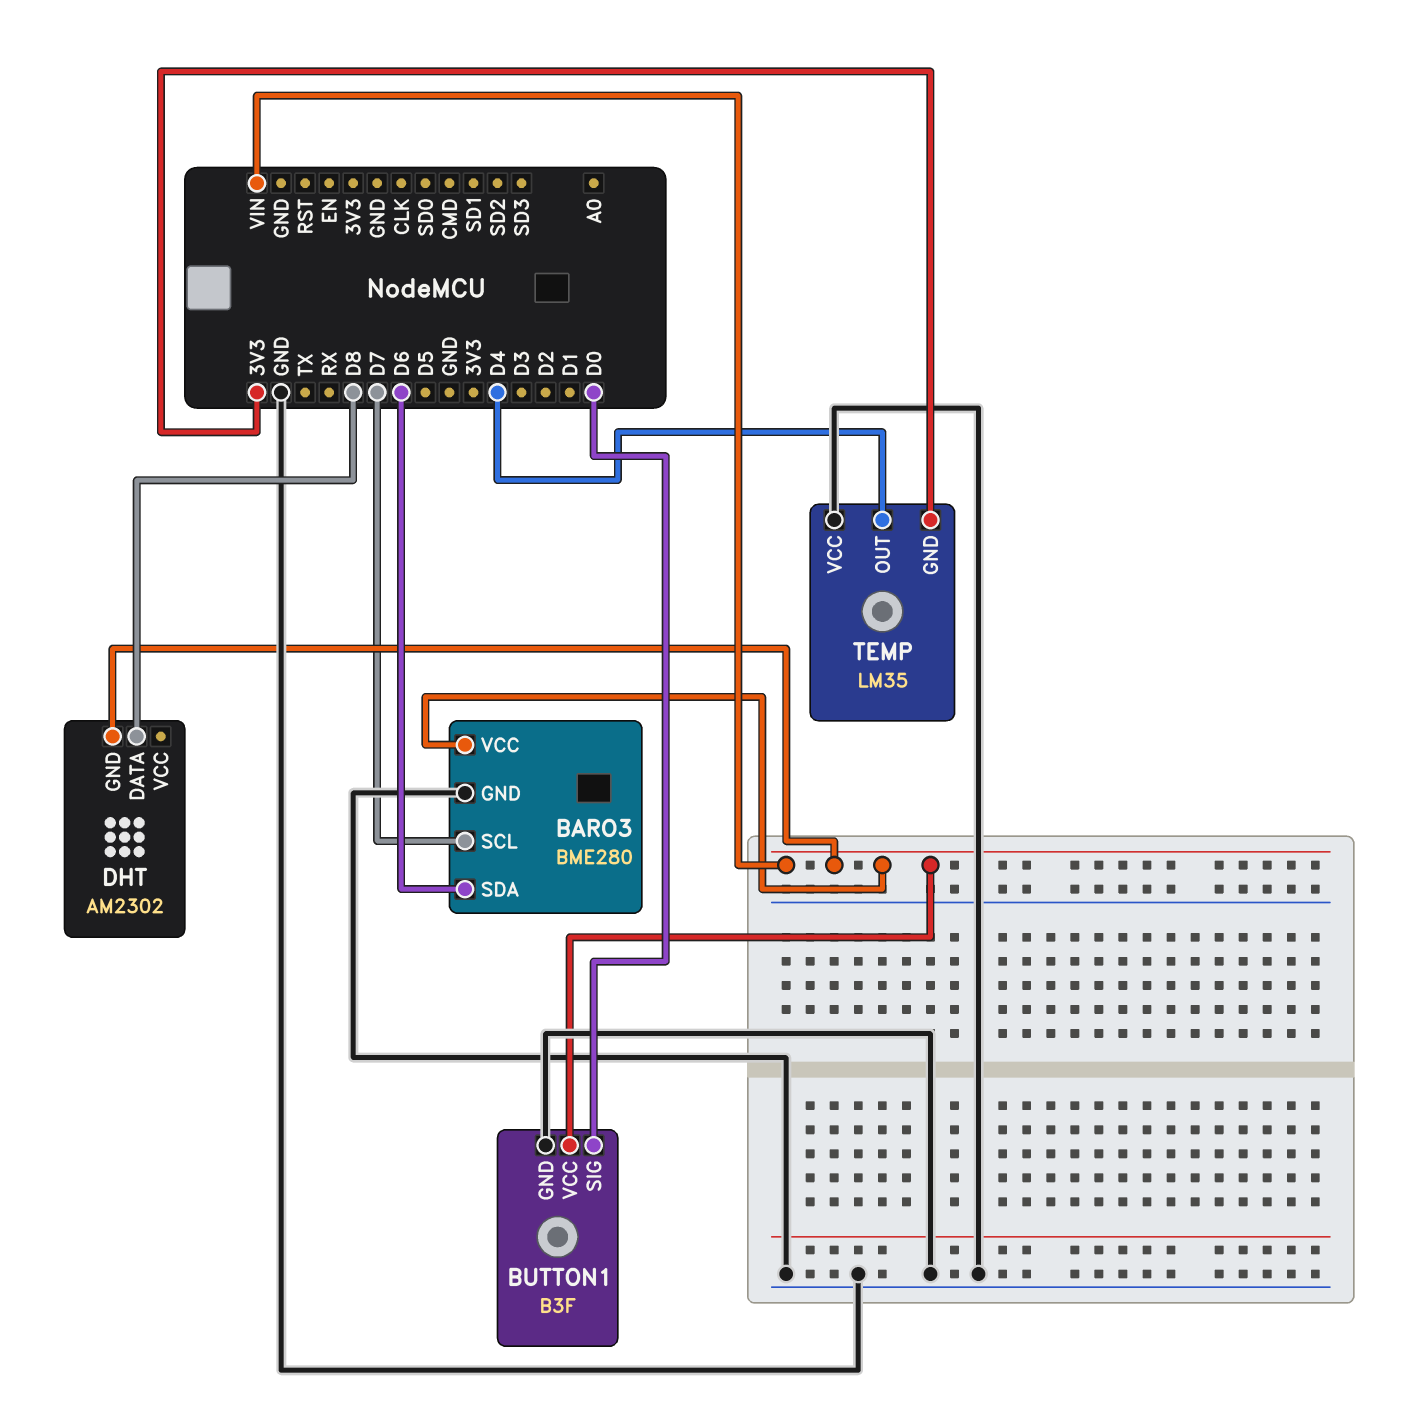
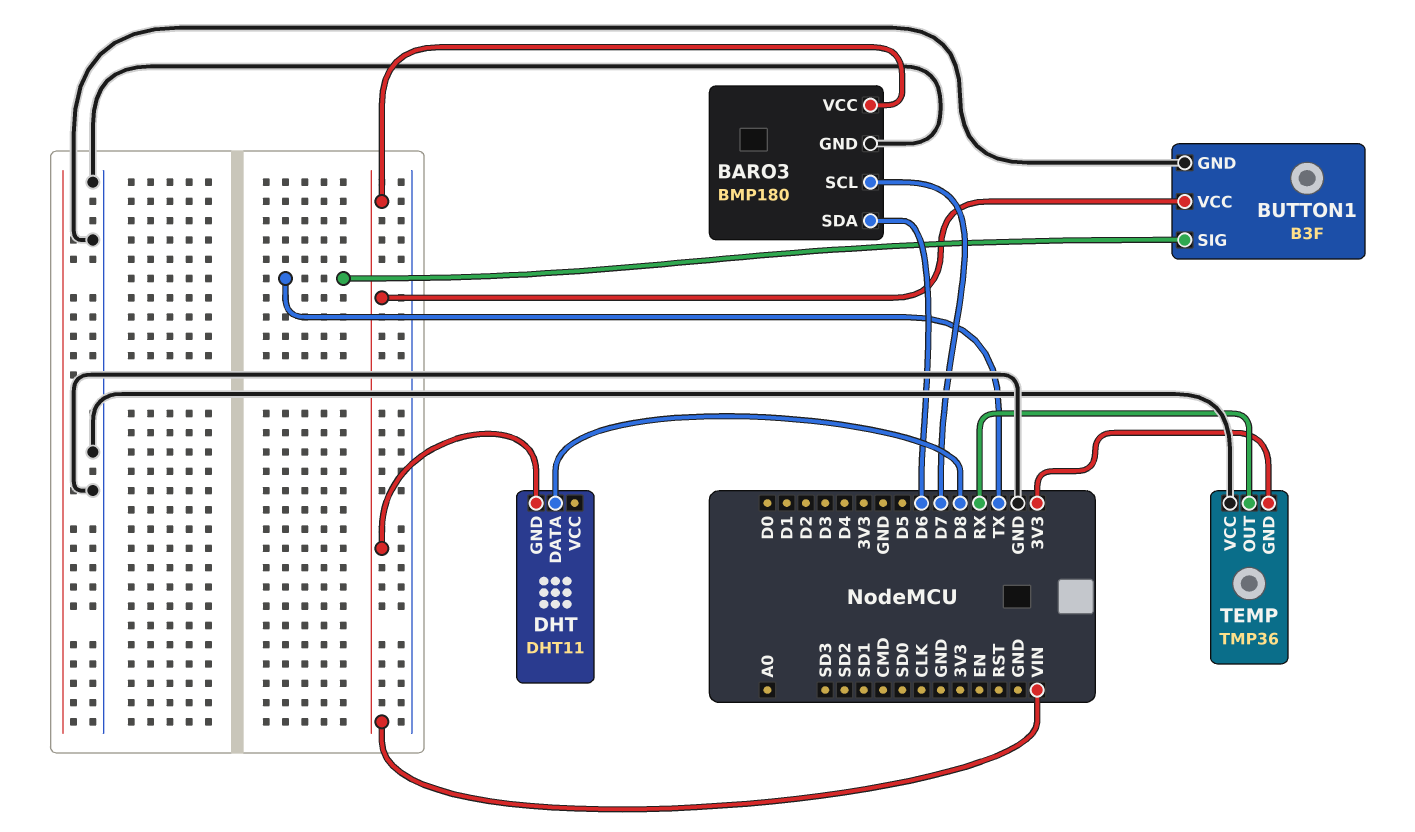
BARO3: BME280 -> BMP180
BUTTON1 pin SIG: D0 -> TX
DHT: AM2302 -> DHT11
TEMP: LM35 -> TMP36
TEMP pin OUT: D4 -> RX

